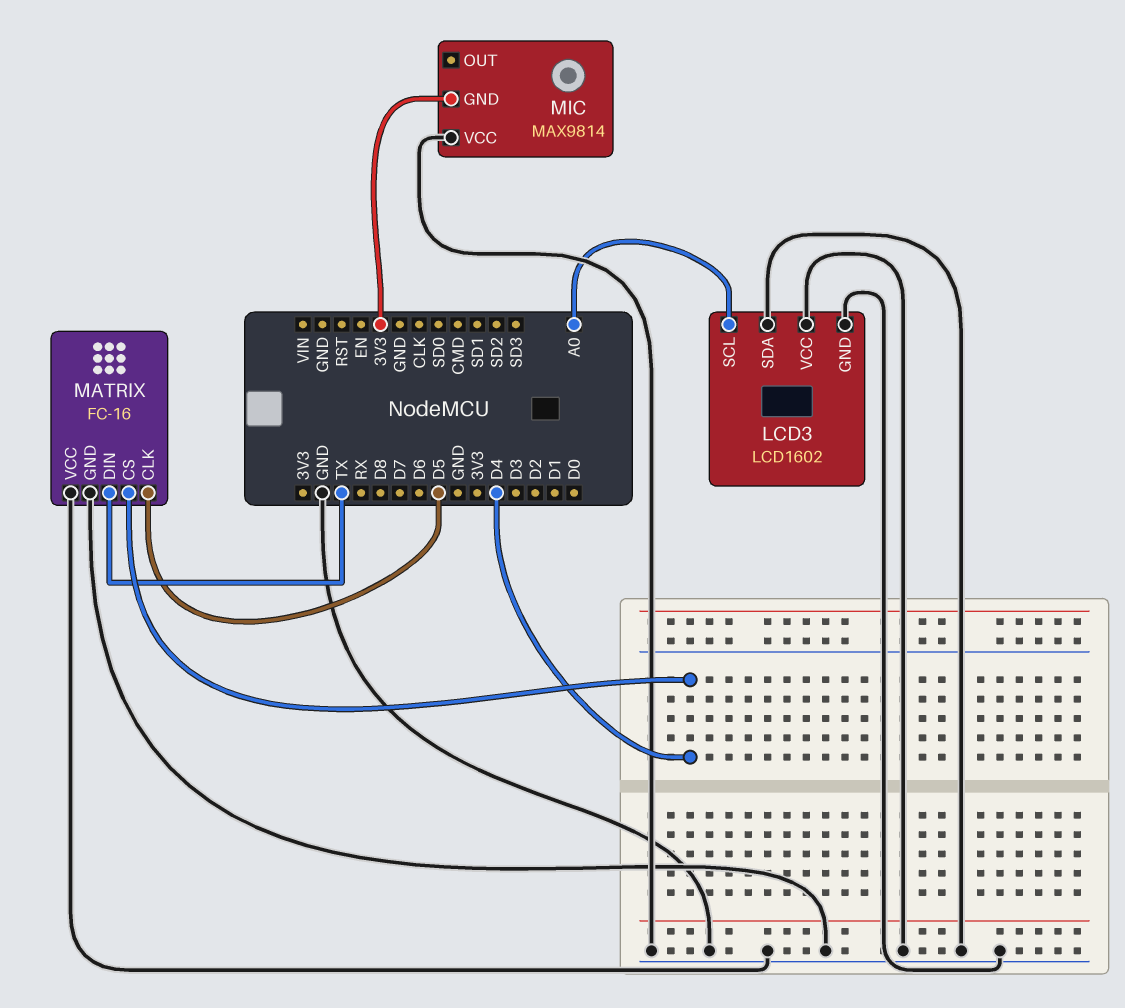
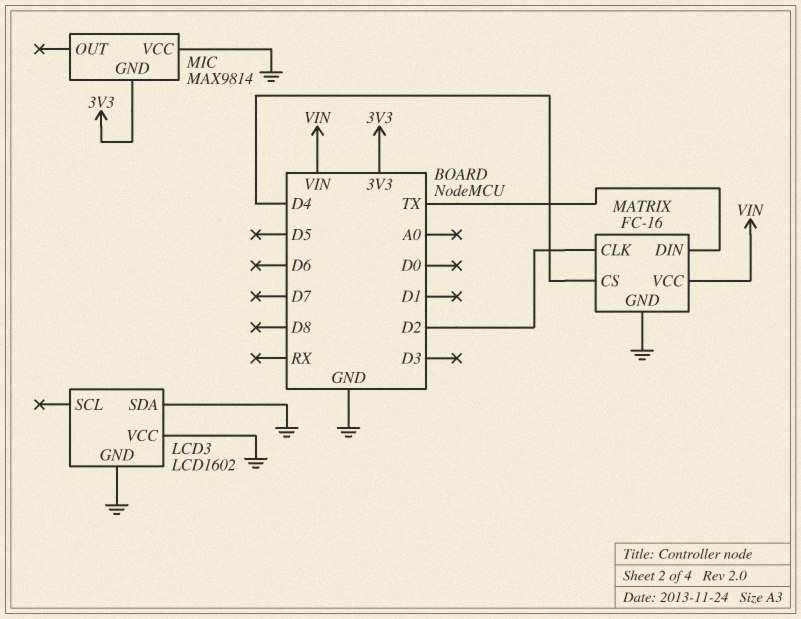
LCD3 pin SCL: A0 -> none
MATRIX pin CLK: D5 -> D2
MATRIX pin VCC: GND -> VIN

